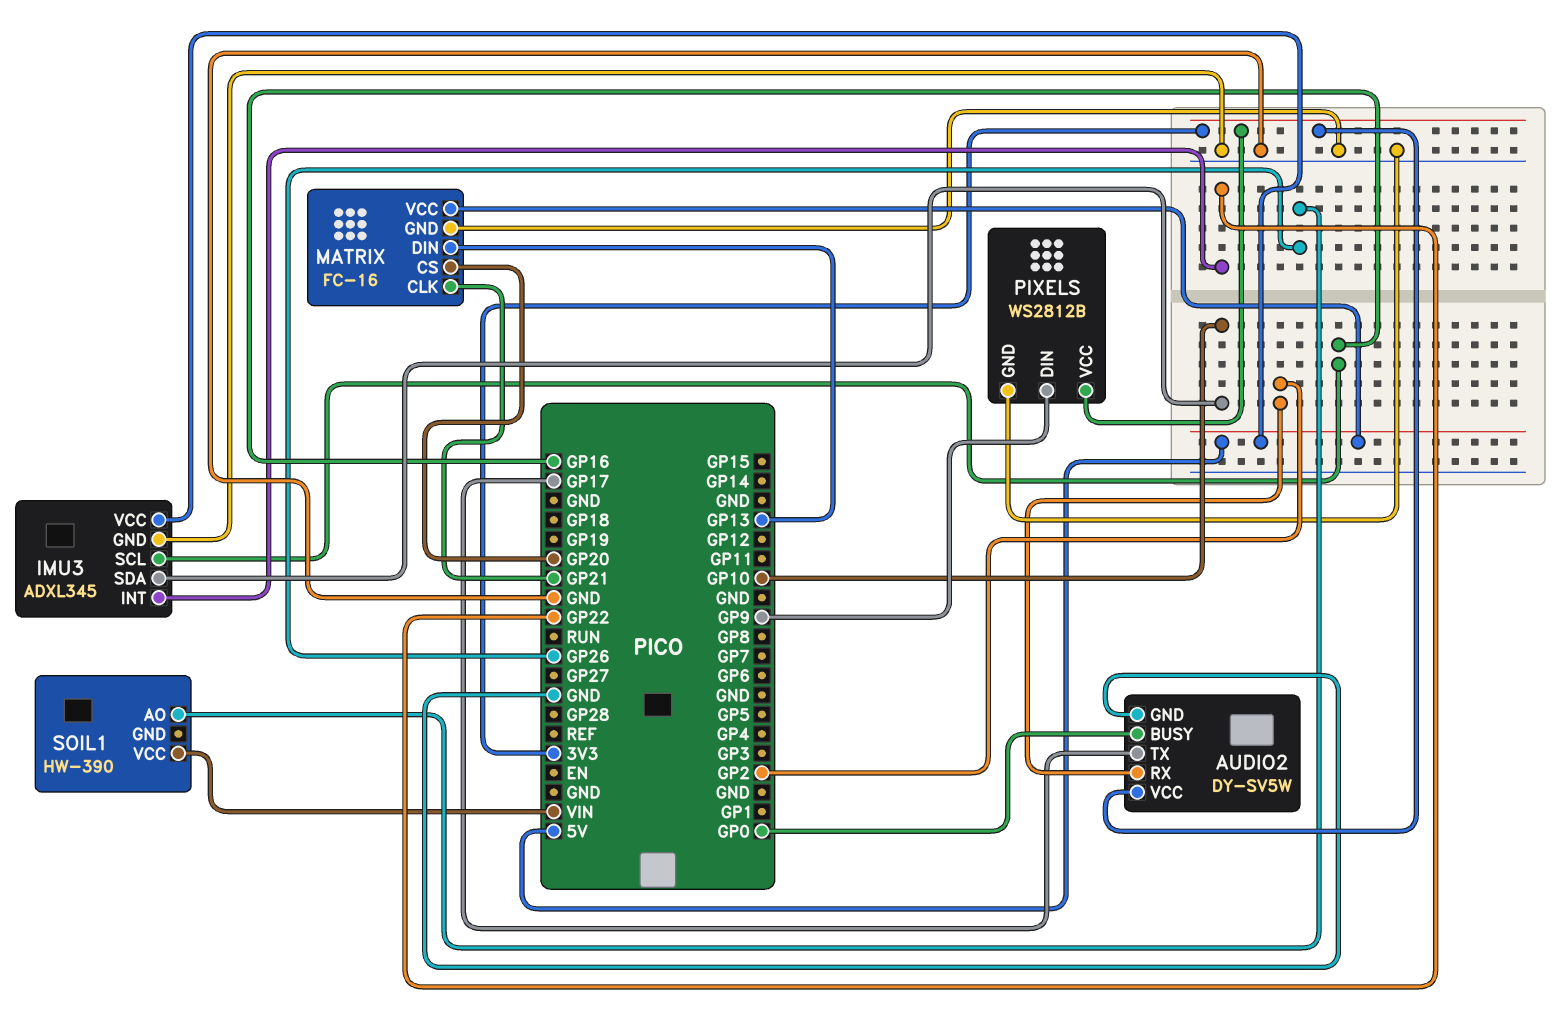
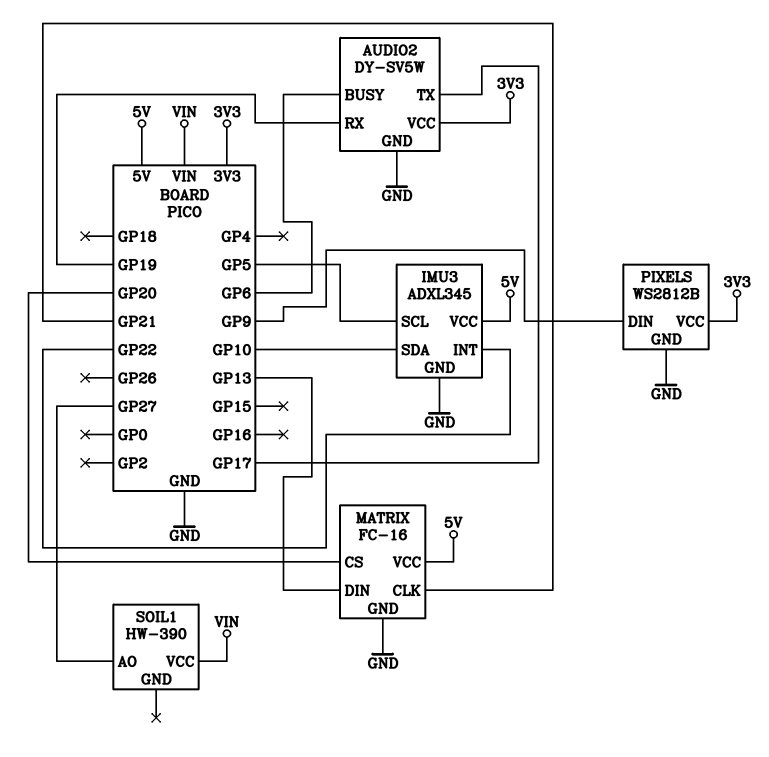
AUDIO2 pin BUSY: GP0 -> GP6
AUDIO2 pin RX: GP2 -> GP19
IMU3 pin SCL: GP16 -> GP5
SOIL1 pin AO: GP26 -> GP27

